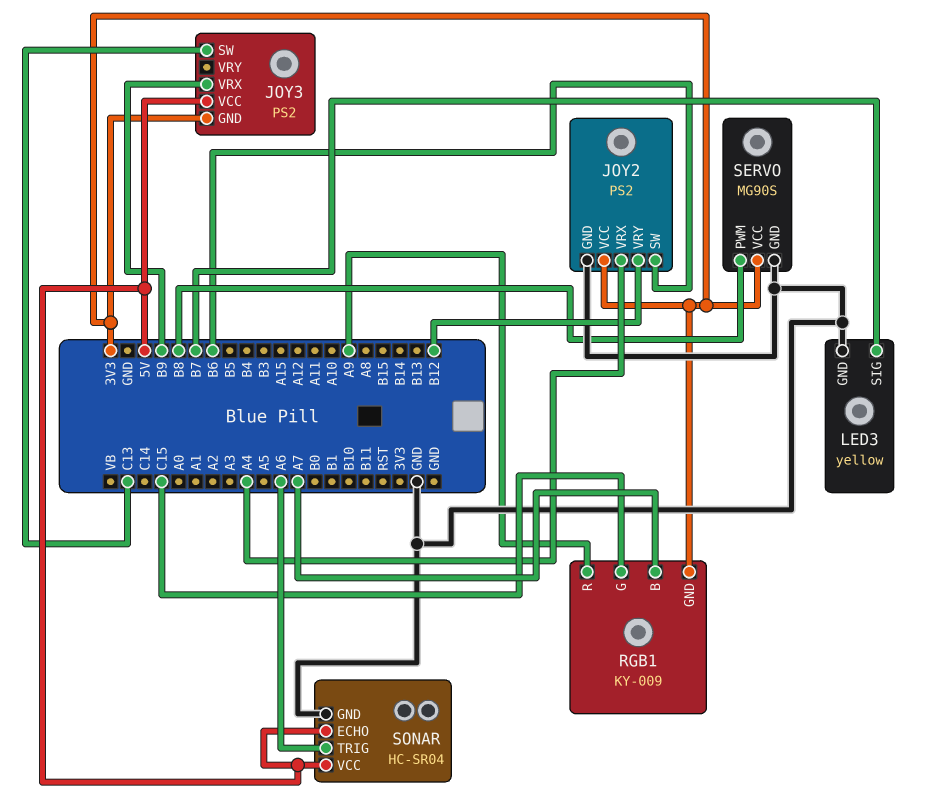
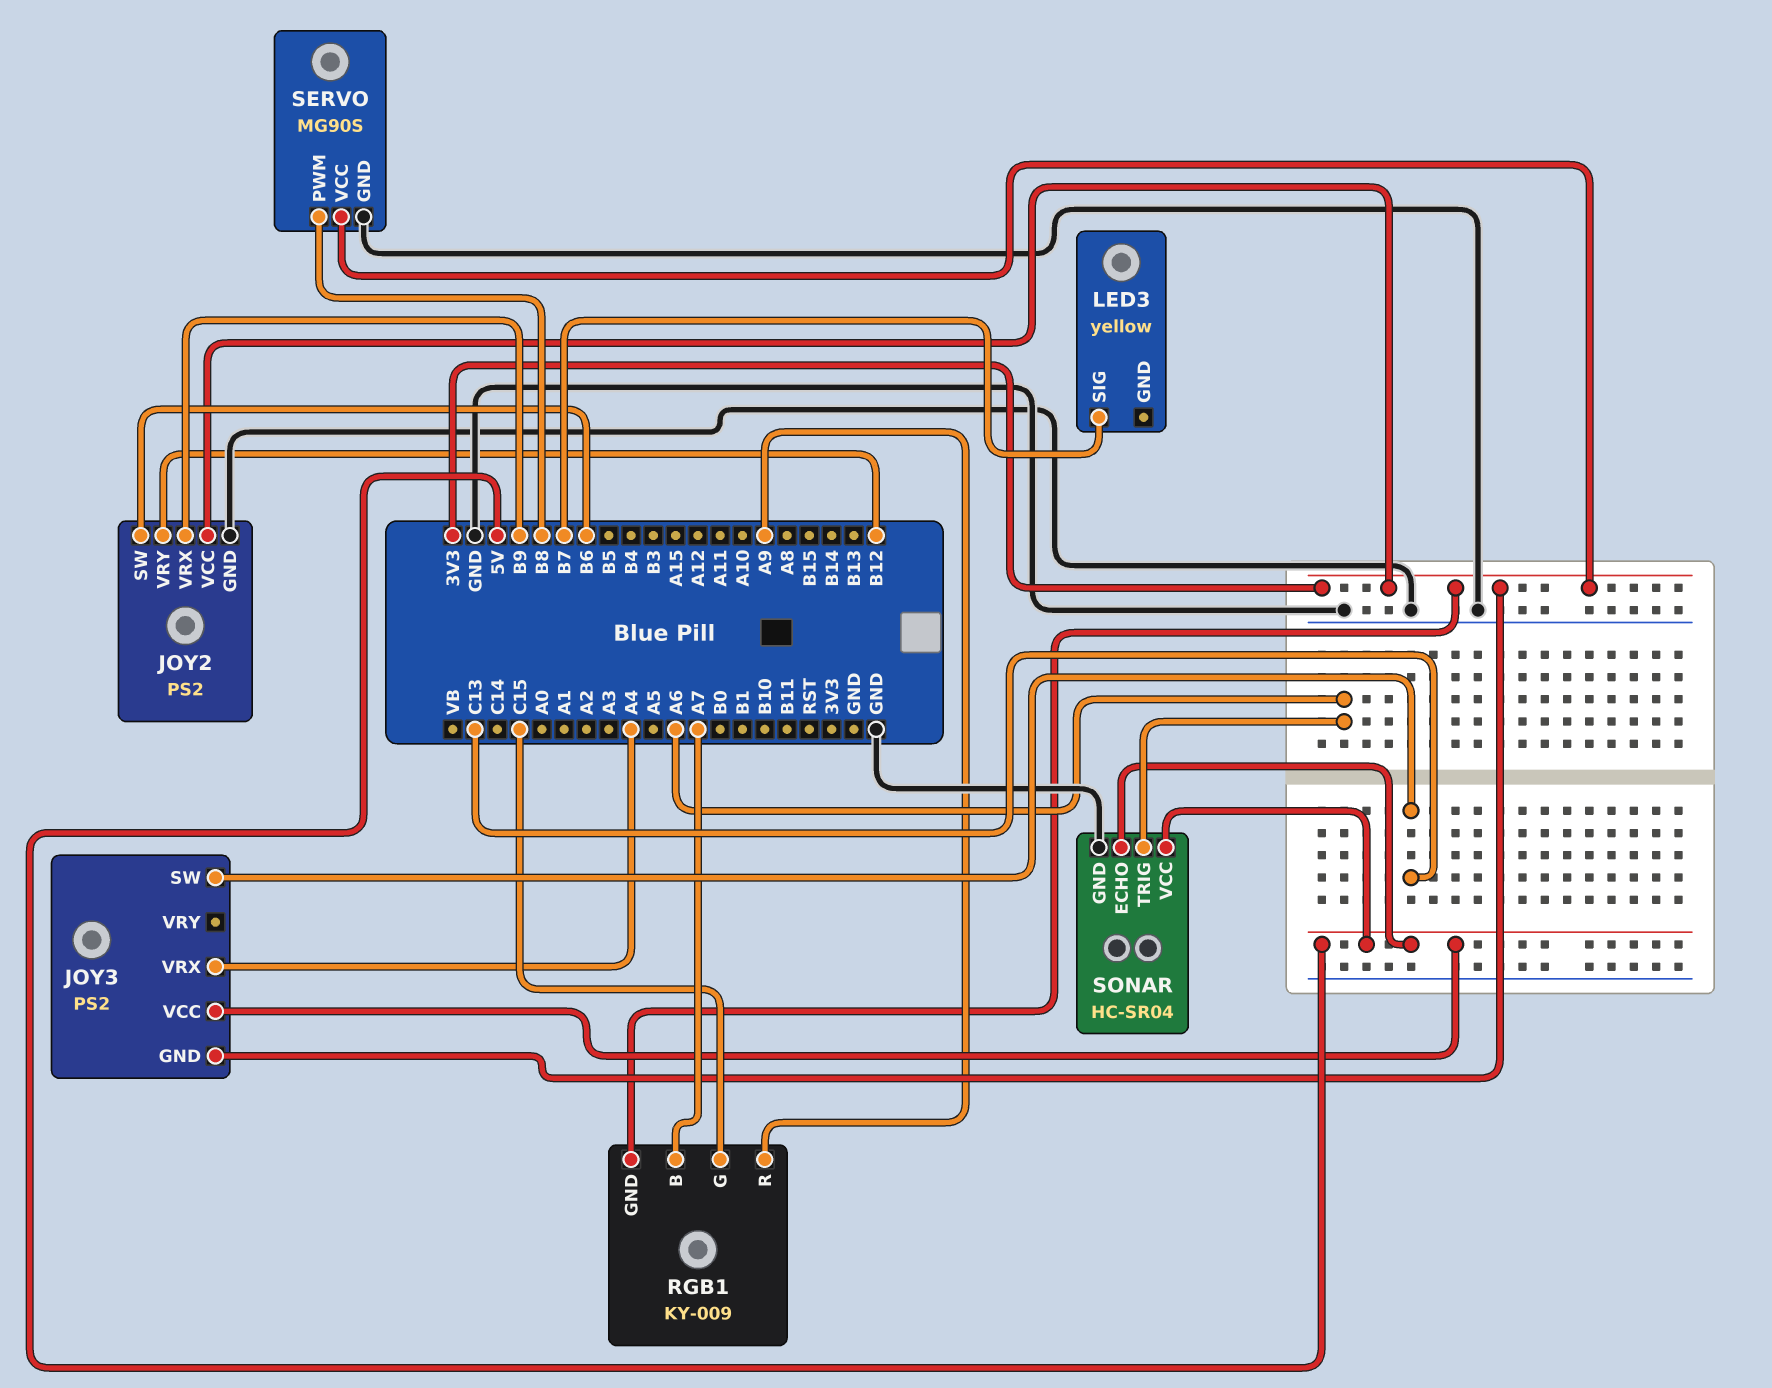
JOY2 pin VRX: A4 -> B9
JOY3 pin VRX: B9 -> A4
LED3 pin GND: GND -> none

